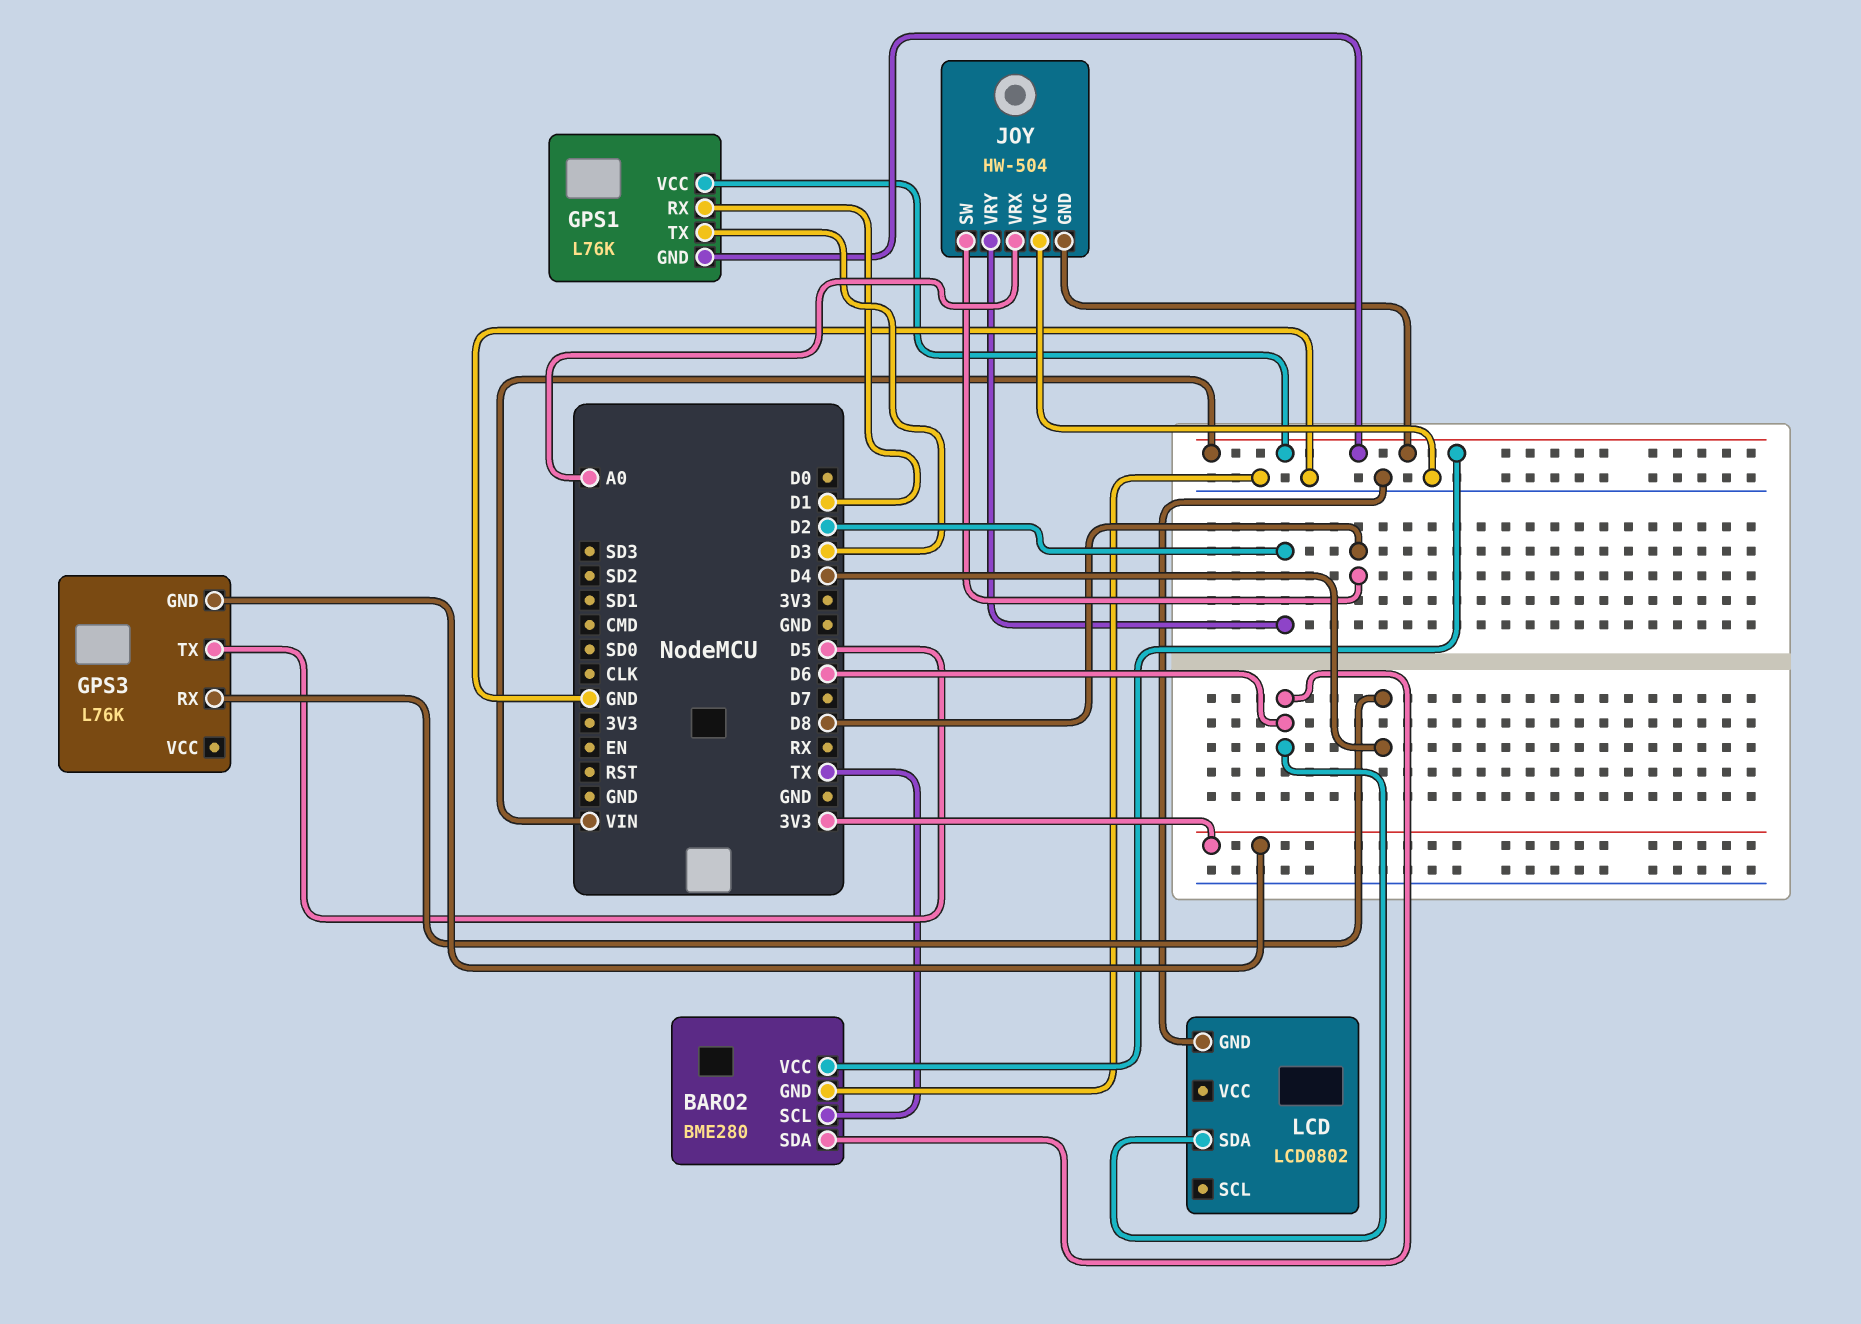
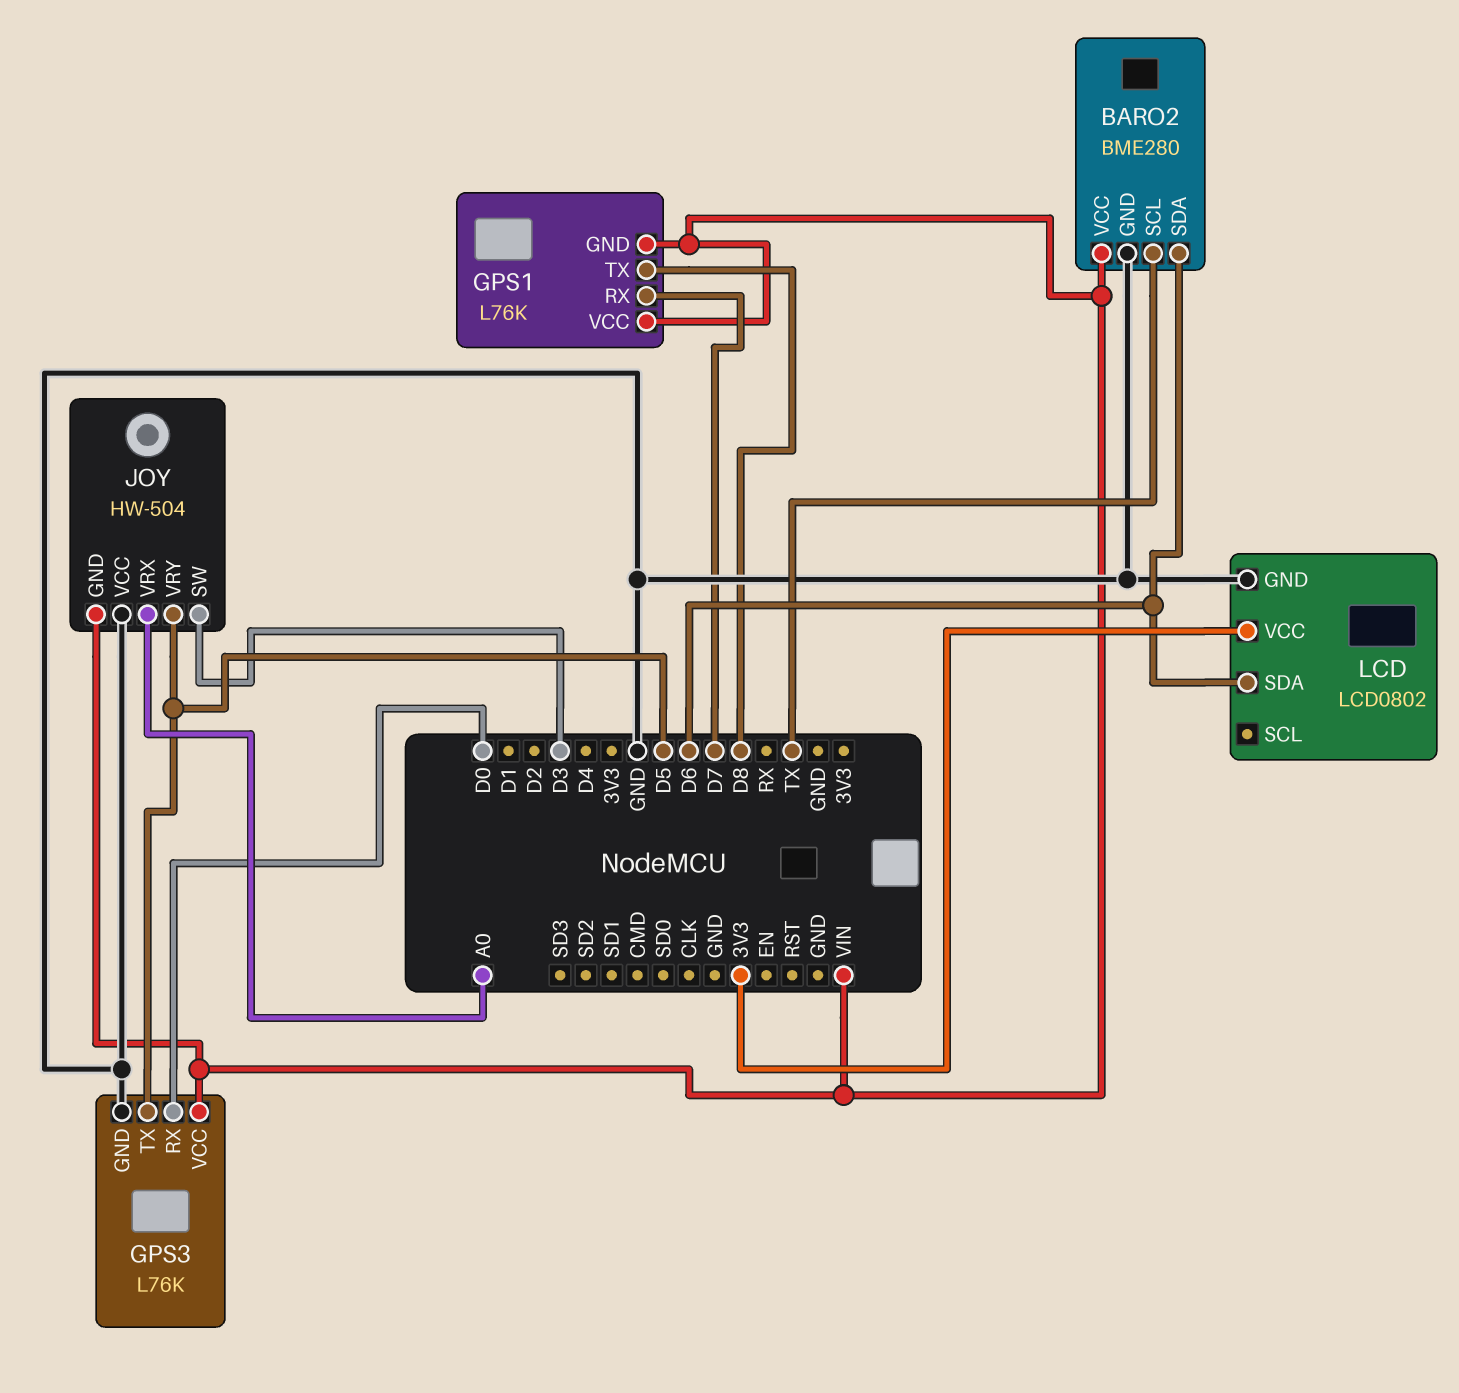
GPS1 pin RX: D1 -> D7
GPS1 pin TX: D3 -> D8
GPS3 pin GND: 3V3 -> GND
GPS3 pin RX: D4 -> D0
GPS3 pin VCC: none -> VIN
JOY pin SW: D8 -> D3
JOY pin VRY: D2 -> D5
LCD pin VCC: none -> 3V3

